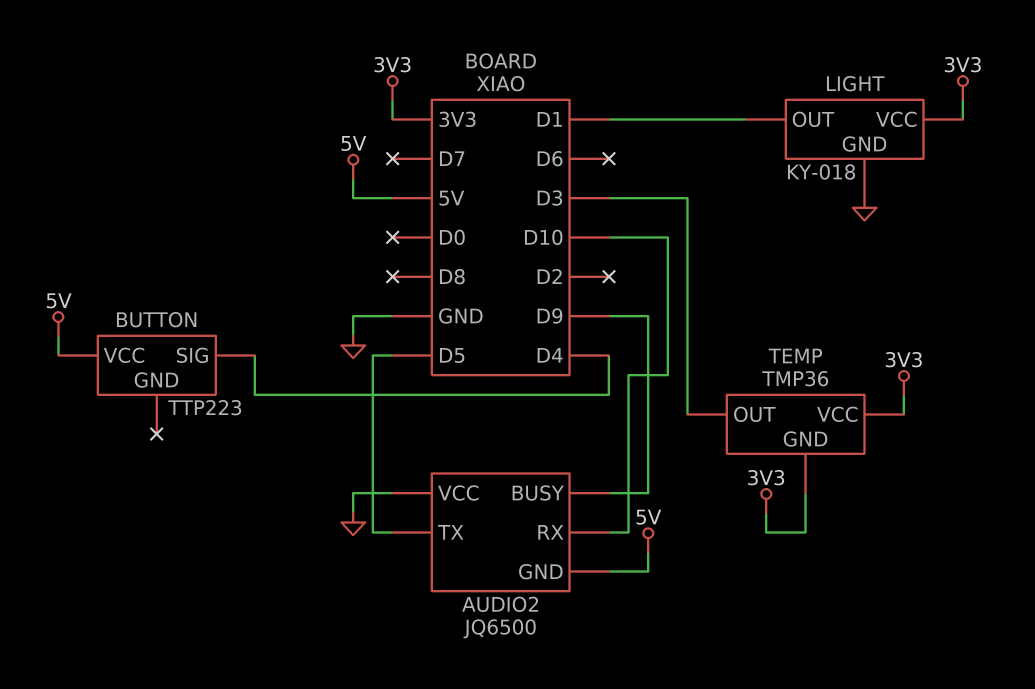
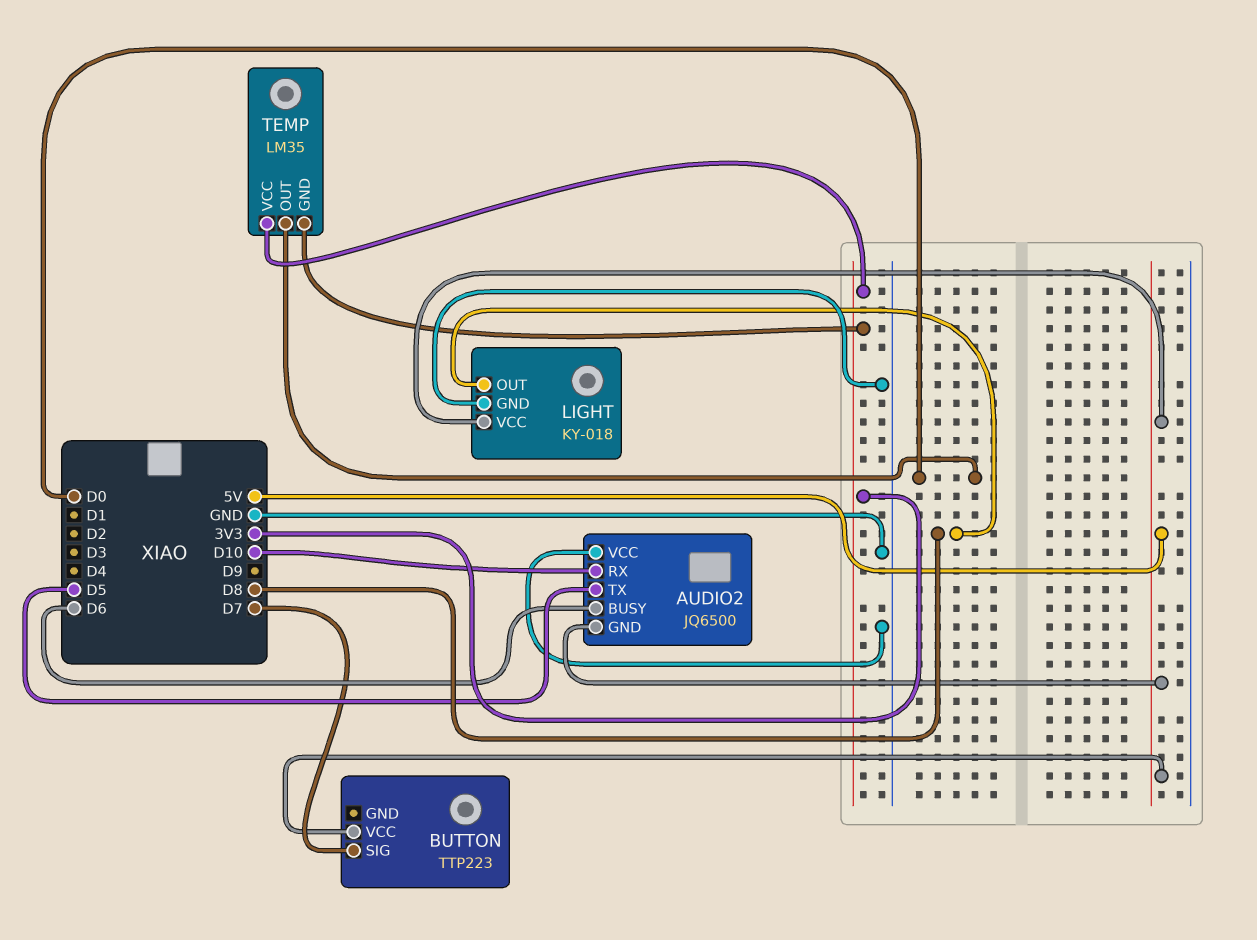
AUDIO2 pin BUSY: D9 -> D6
BUTTON pin SIG: D4 -> D7
LIGHT pin OUT: D1 -> D8
LIGHT pin VCC: 3V3 -> 5V
TEMP: TMP36 -> LM35
TEMP pin OUT: D3 -> D0

